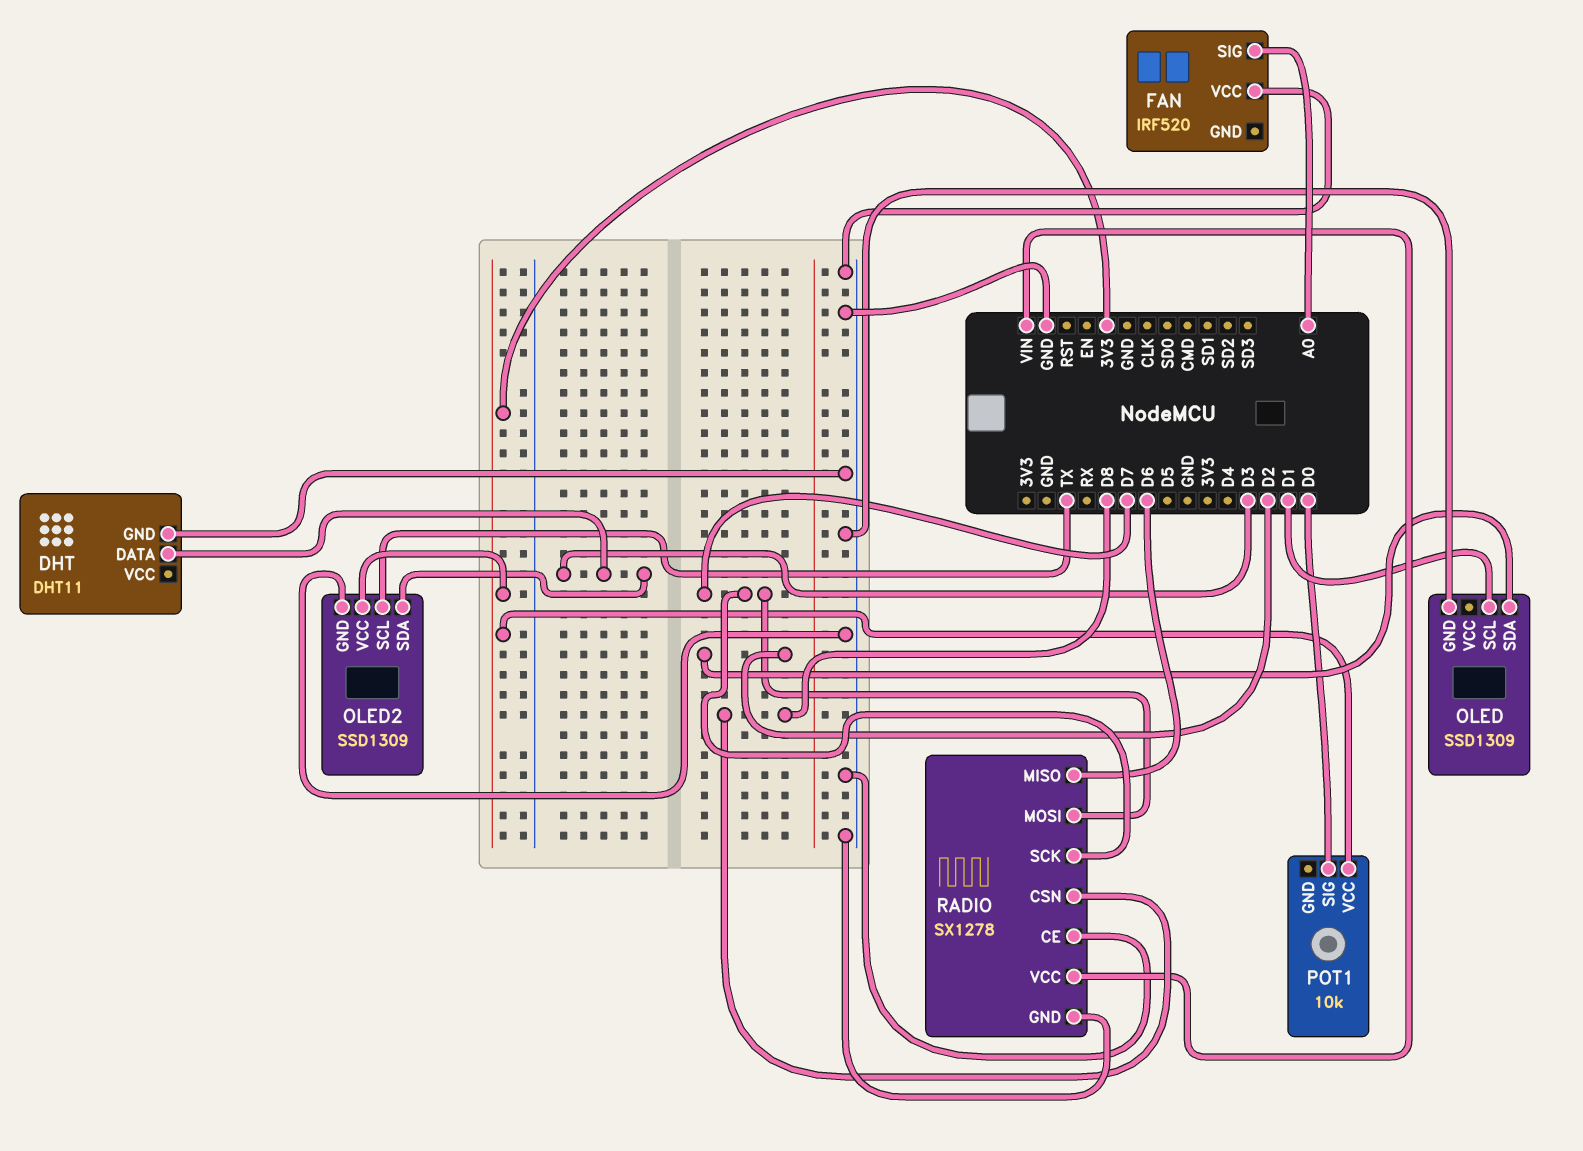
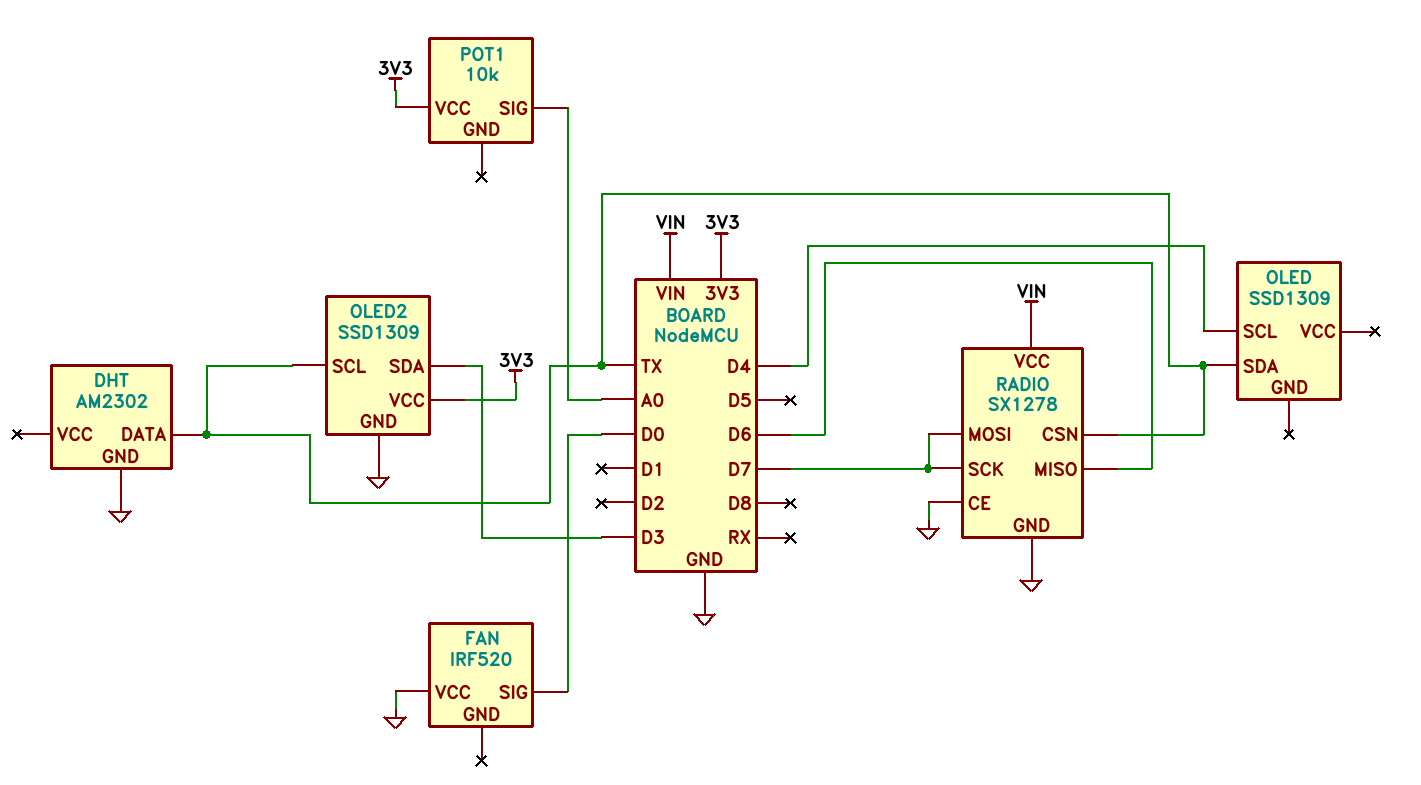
DHT: DHT11 -> AM2302
DHT pin DATA: D3 -> TX
FAN pin SIG: A0 -> D0
OLED pin GND: GND -> none
OLED pin SCL: D1 -> D4
OLED pin SDA: D2 -> TX
POT1 pin SIG: D0 -> A0
RADIO pin CSN: D8 -> TX

